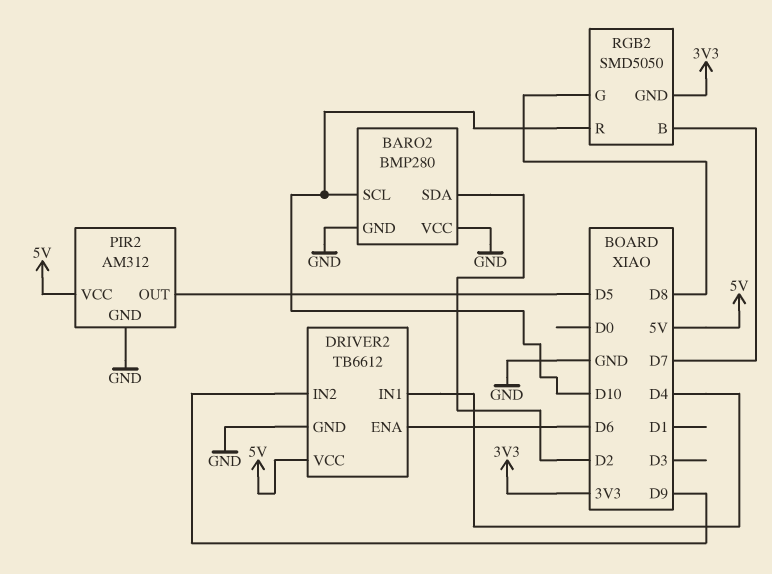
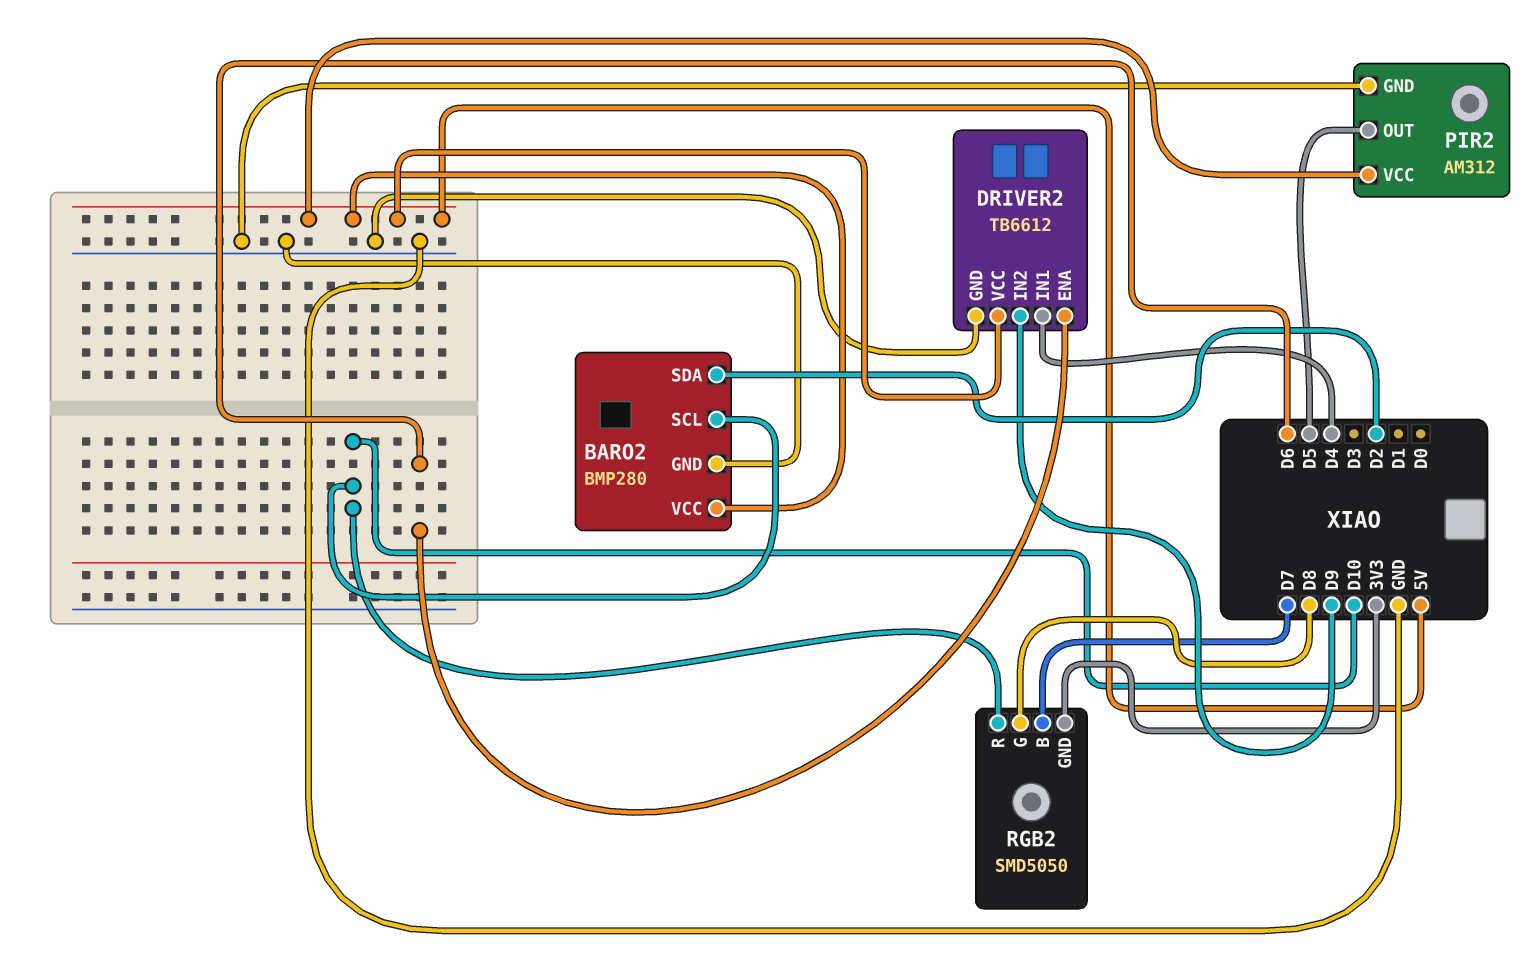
BARO2 pin VCC: GND -> 5V

